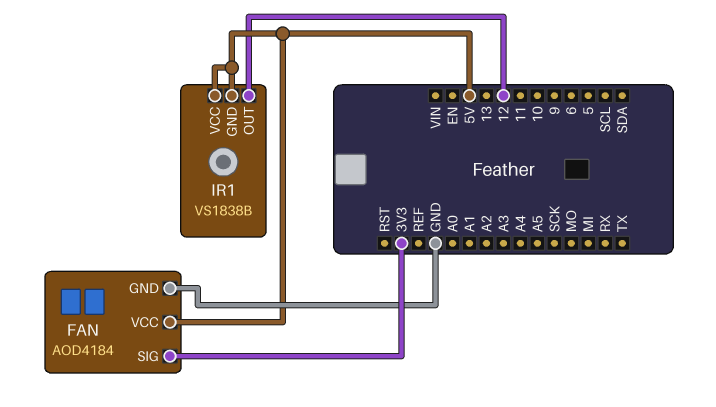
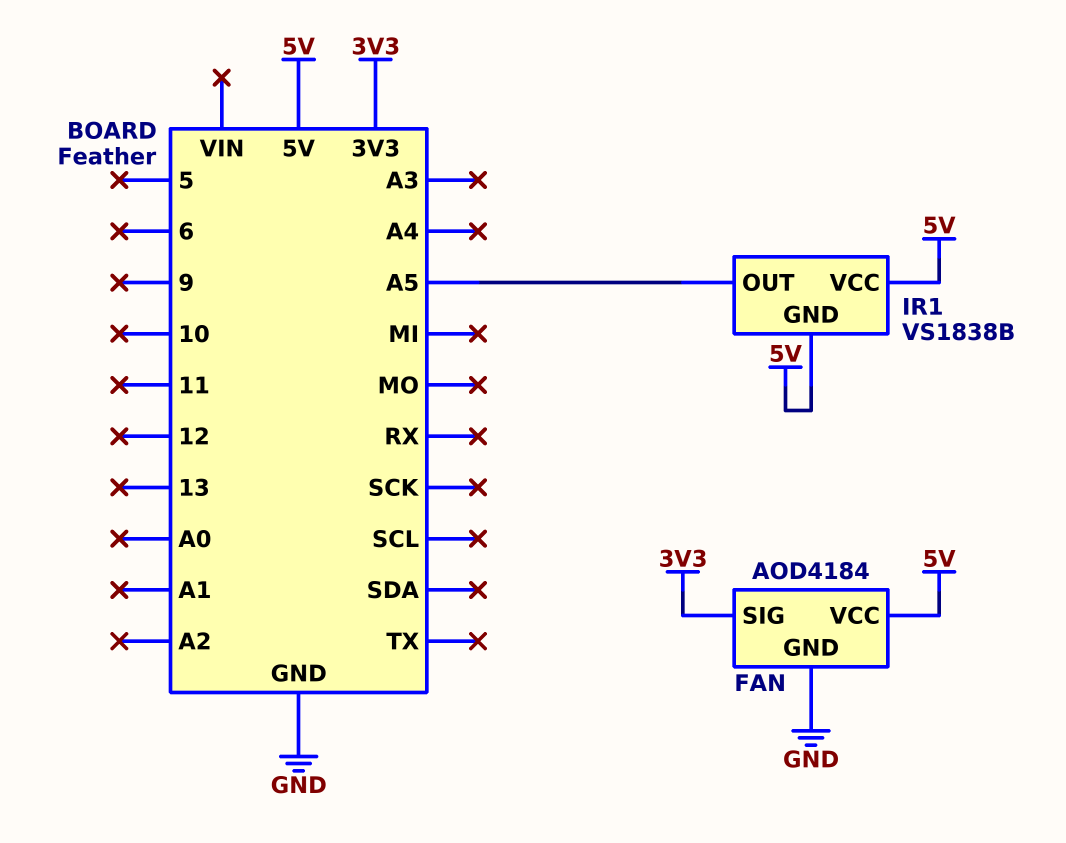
IR1 pin OUT: 12 -> A5

